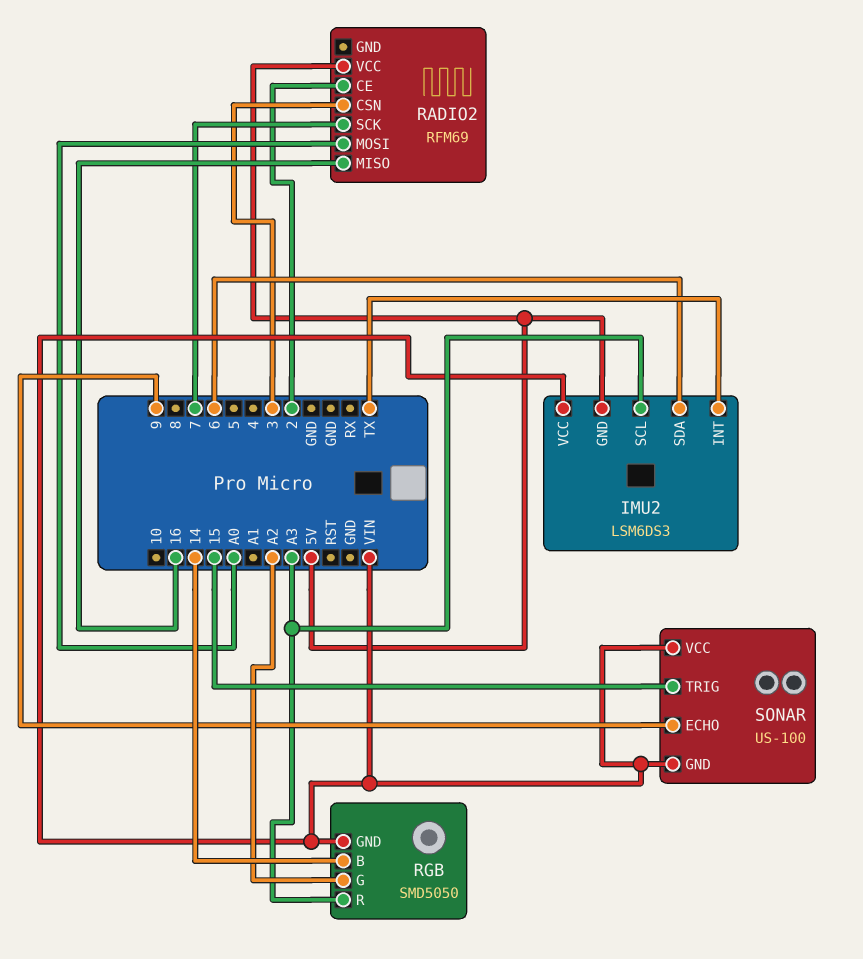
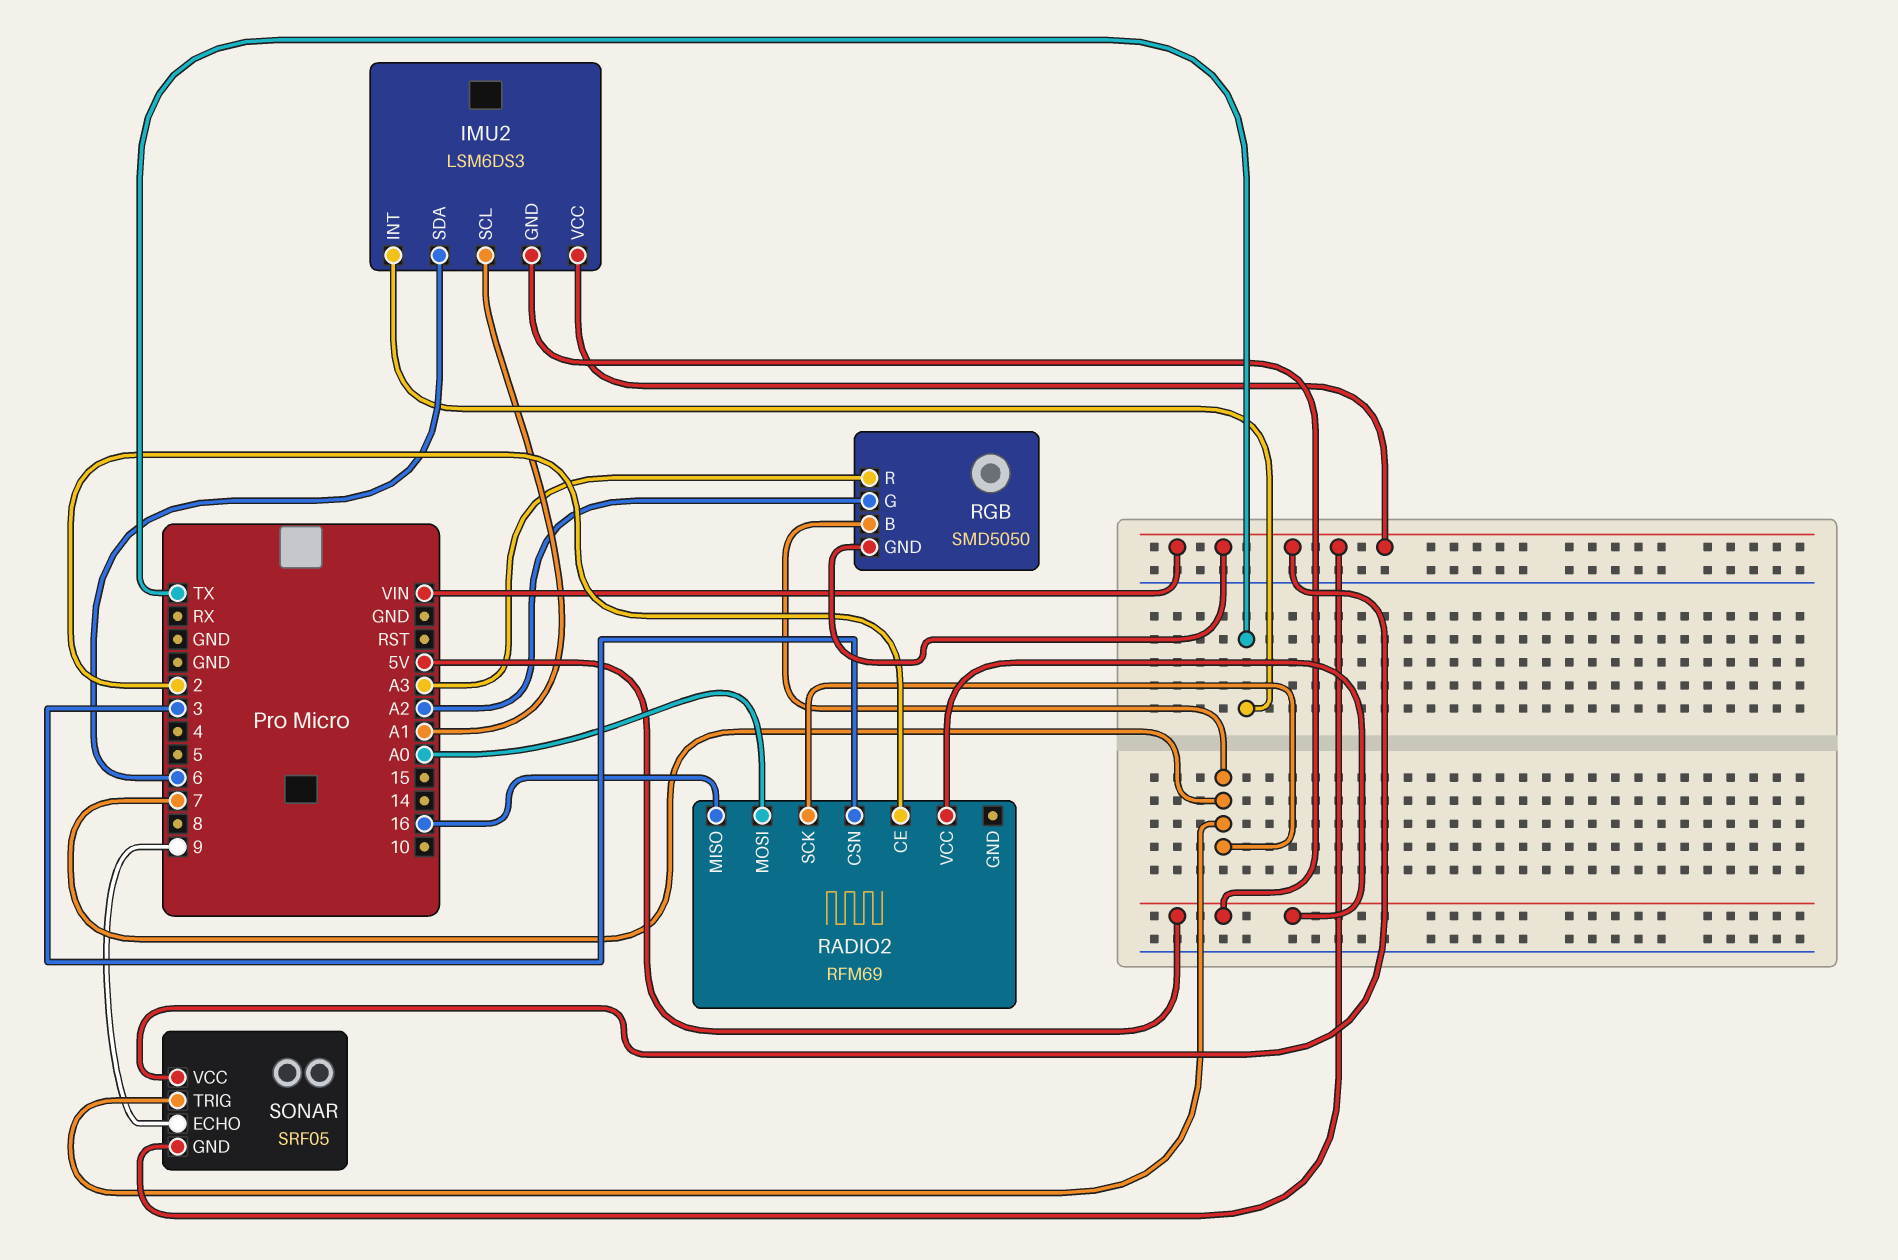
IMU2 pin SCL: A3 -> A1
RGB pin B: 14 -> 7
SONAR: US-100 -> SRF05
SONAR pin TRIG: 15 -> 7

